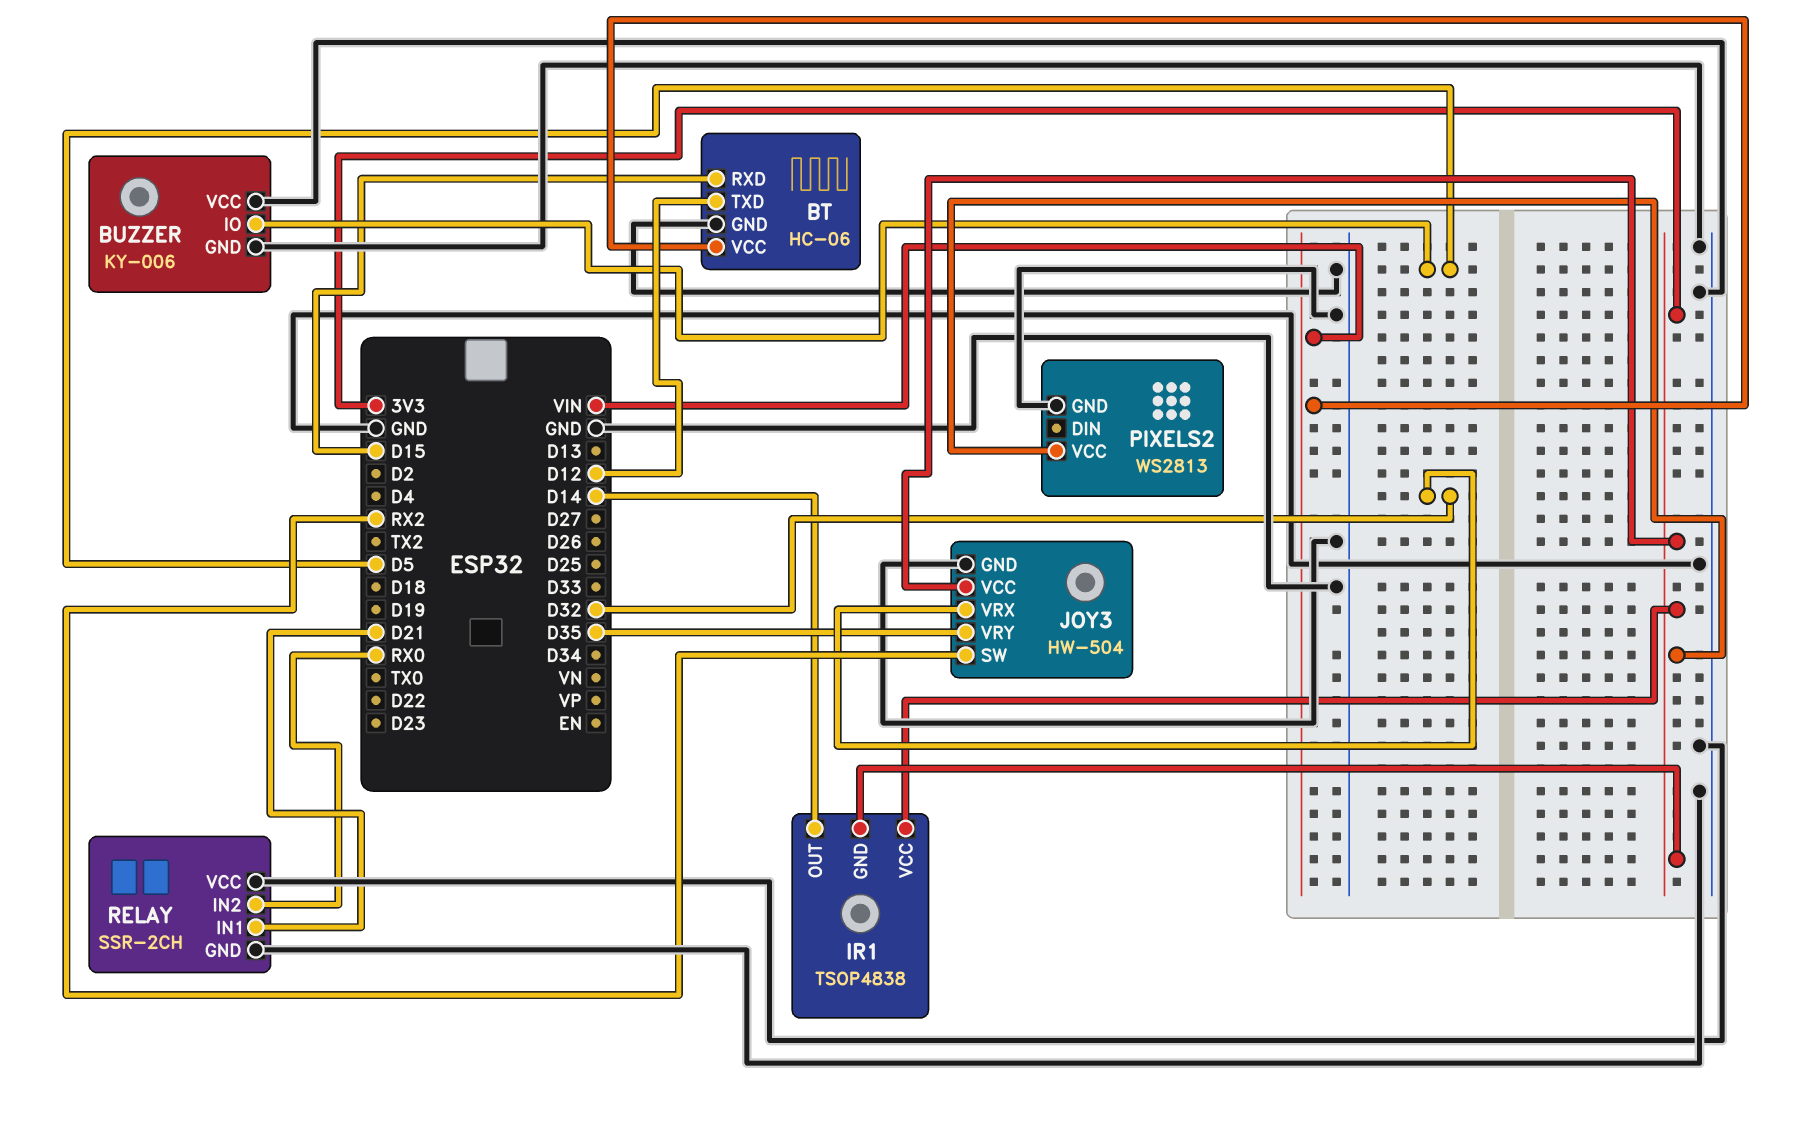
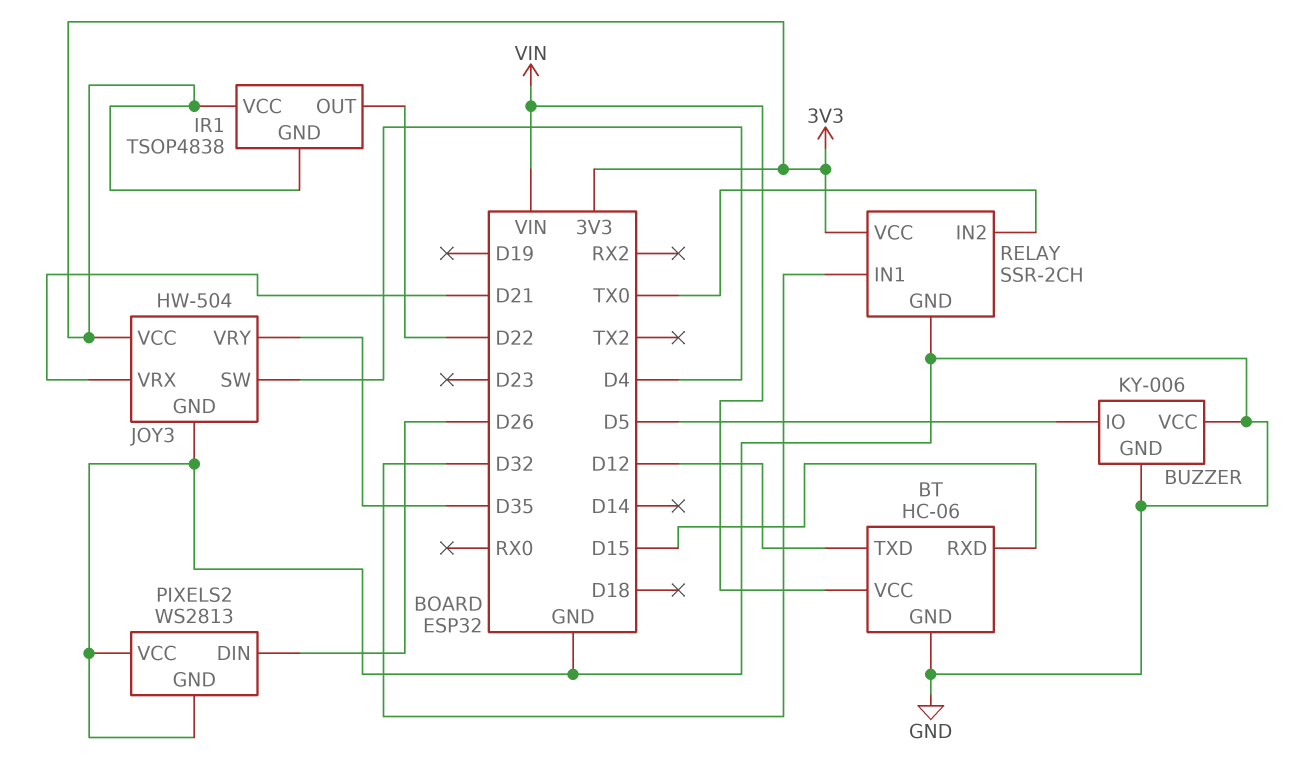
IR1 pin OUT: D14 -> D22
JOY3 pin SW: RX2 -> D4
JOY3 pin VRX: D32 -> D21
PIXELS2 pin DIN: none -> D26
PIXELS2 pin VCC: 3V3 -> GND
RELAY pin IN1: D21 -> D32
RELAY pin IN2: RX0 -> TX0
RELAY pin VCC: GND -> 3V3

